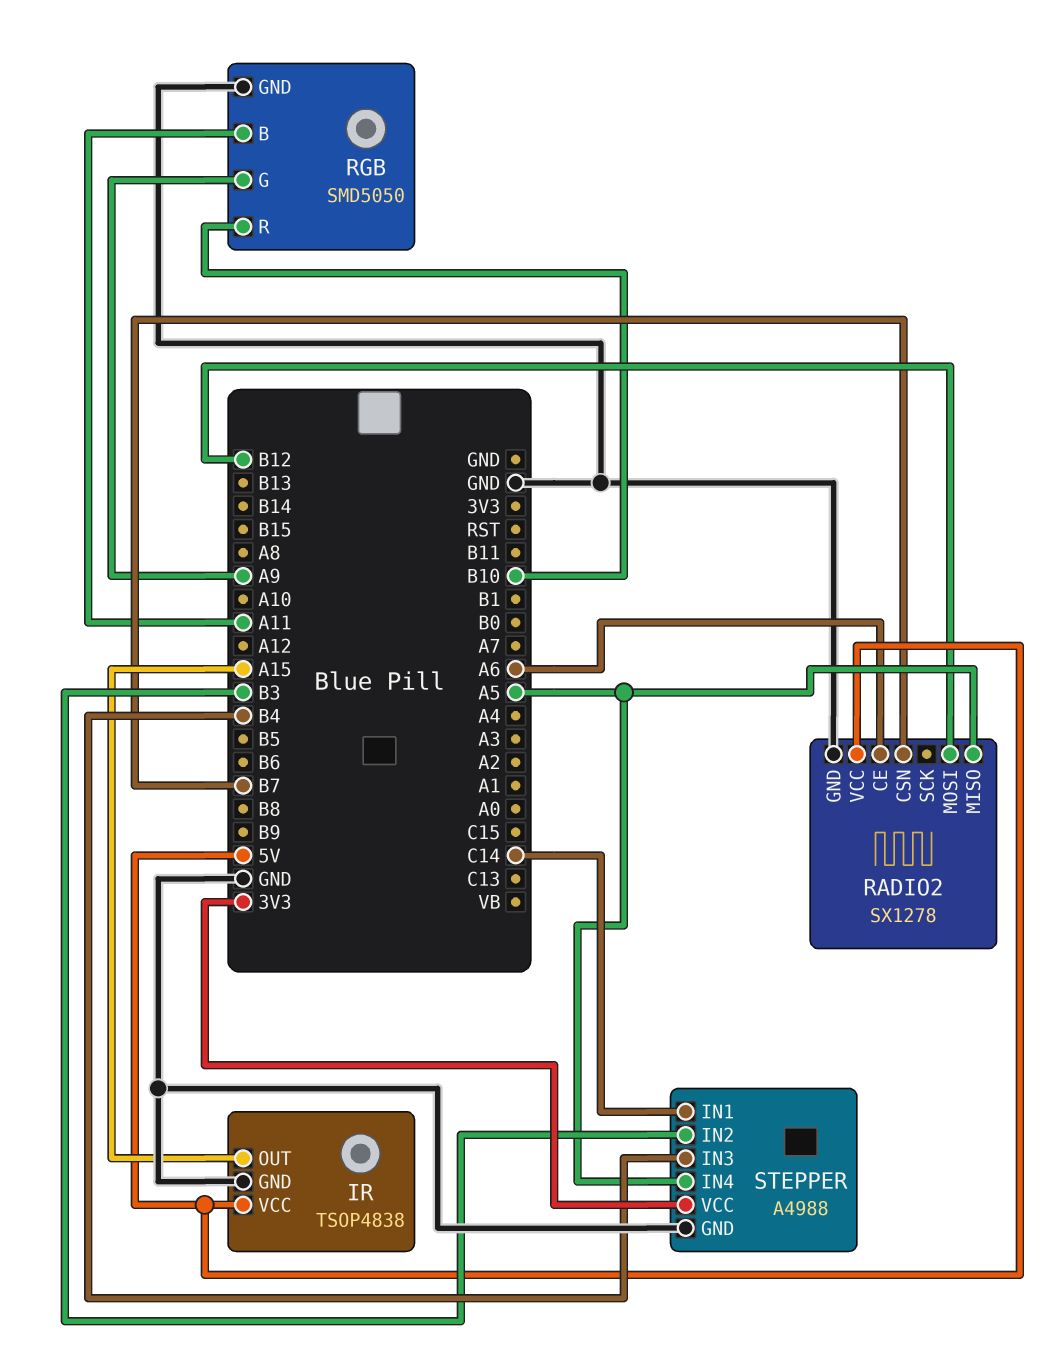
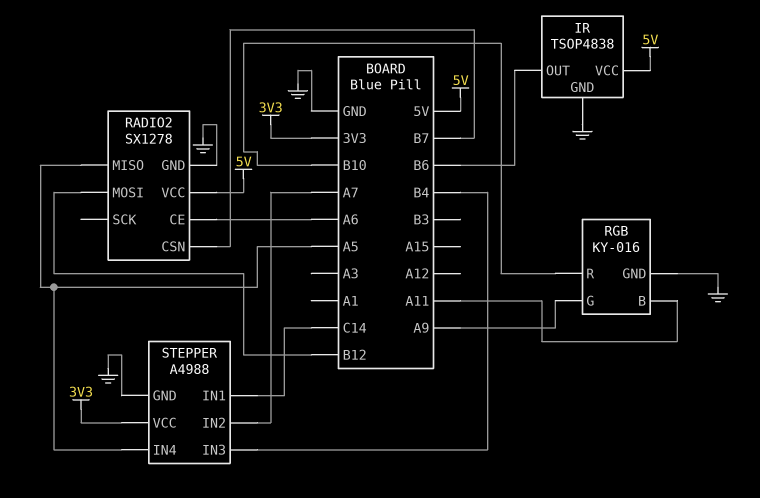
IR pin OUT: A15 -> B6
RGB: SMD5050 -> KY-016
STEPPER pin IN2: B3 -> A7

